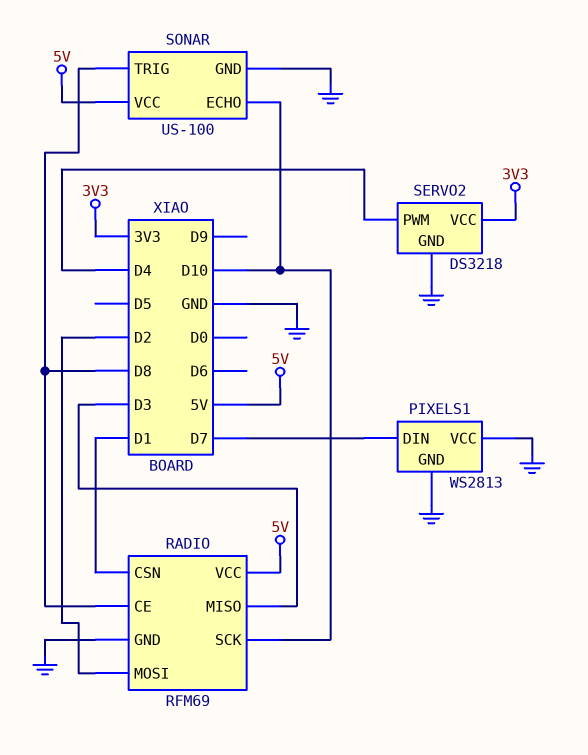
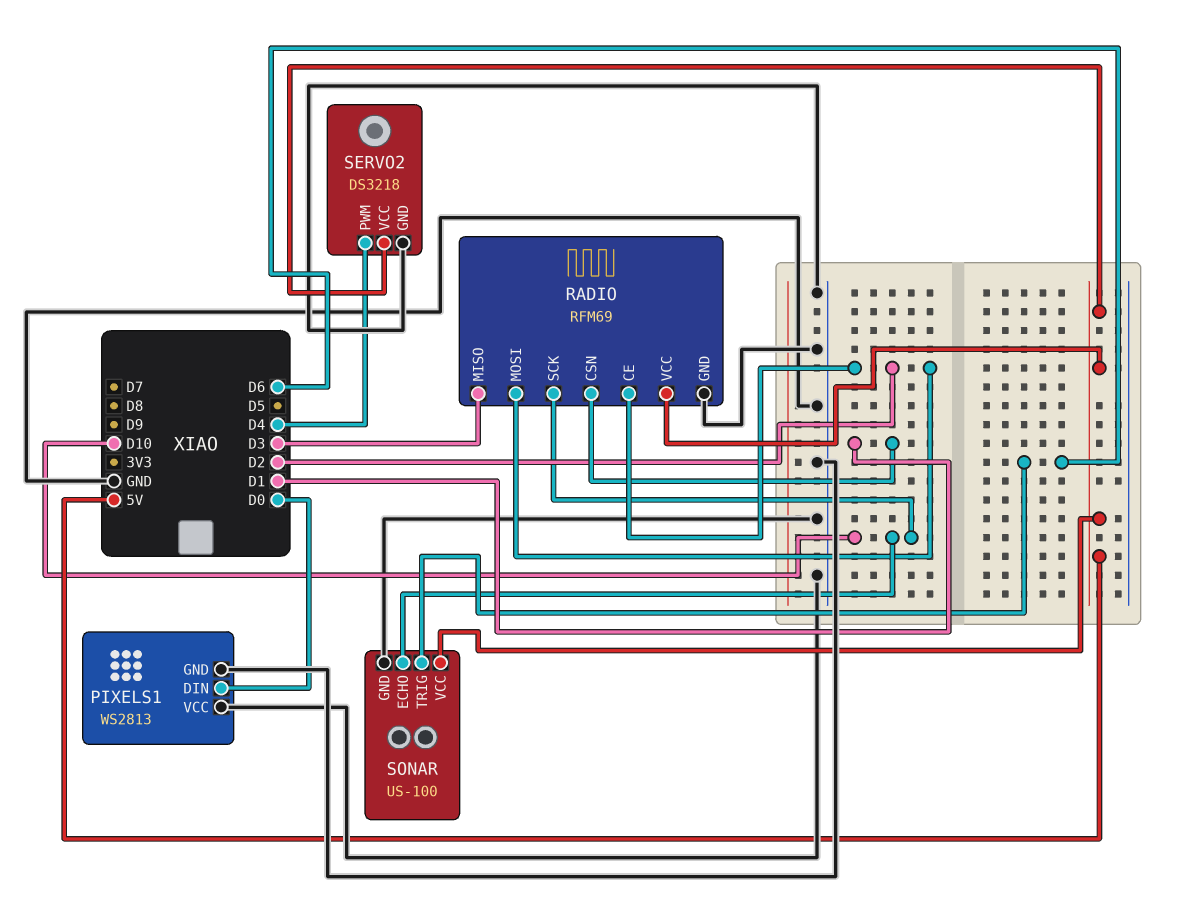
PIXELS1 pin DIN: D7 -> D0
RADIO pin CE: D8 -> D2
SERVO2 pin VCC: 3V3 -> 5V
SONAR pin TRIG: D8 -> D6

